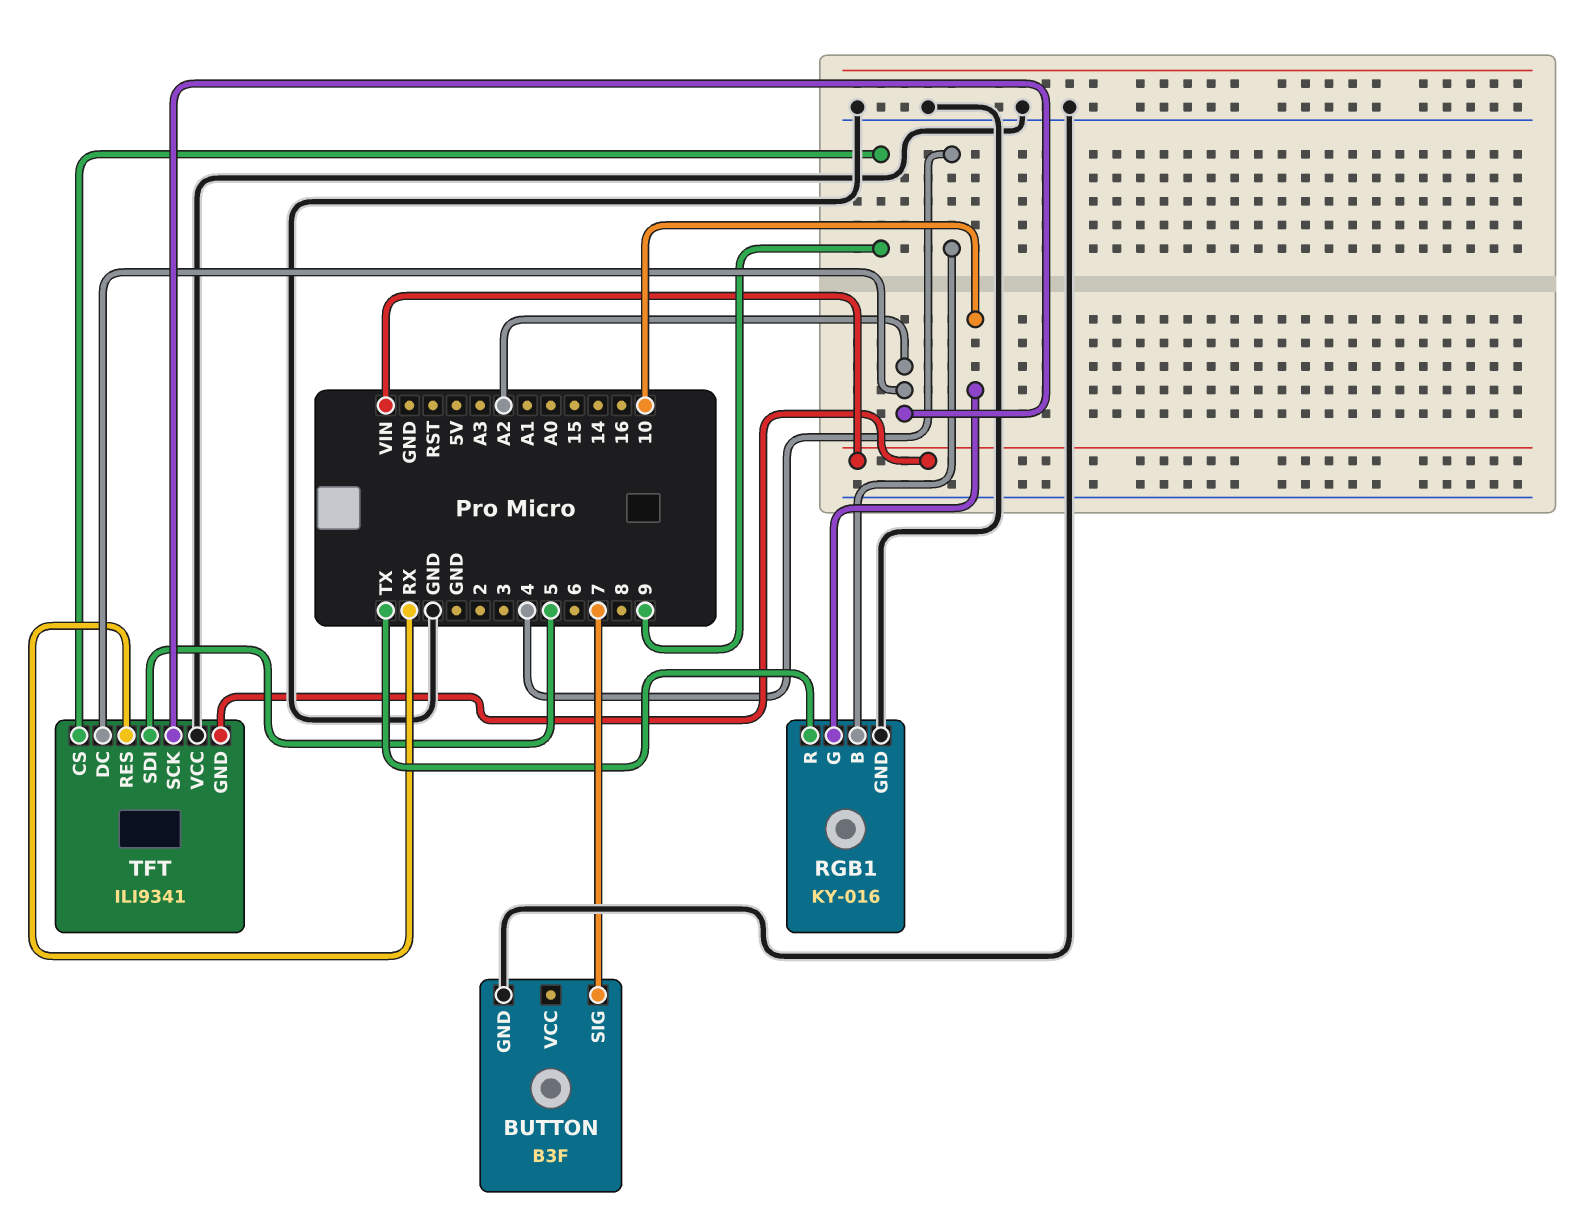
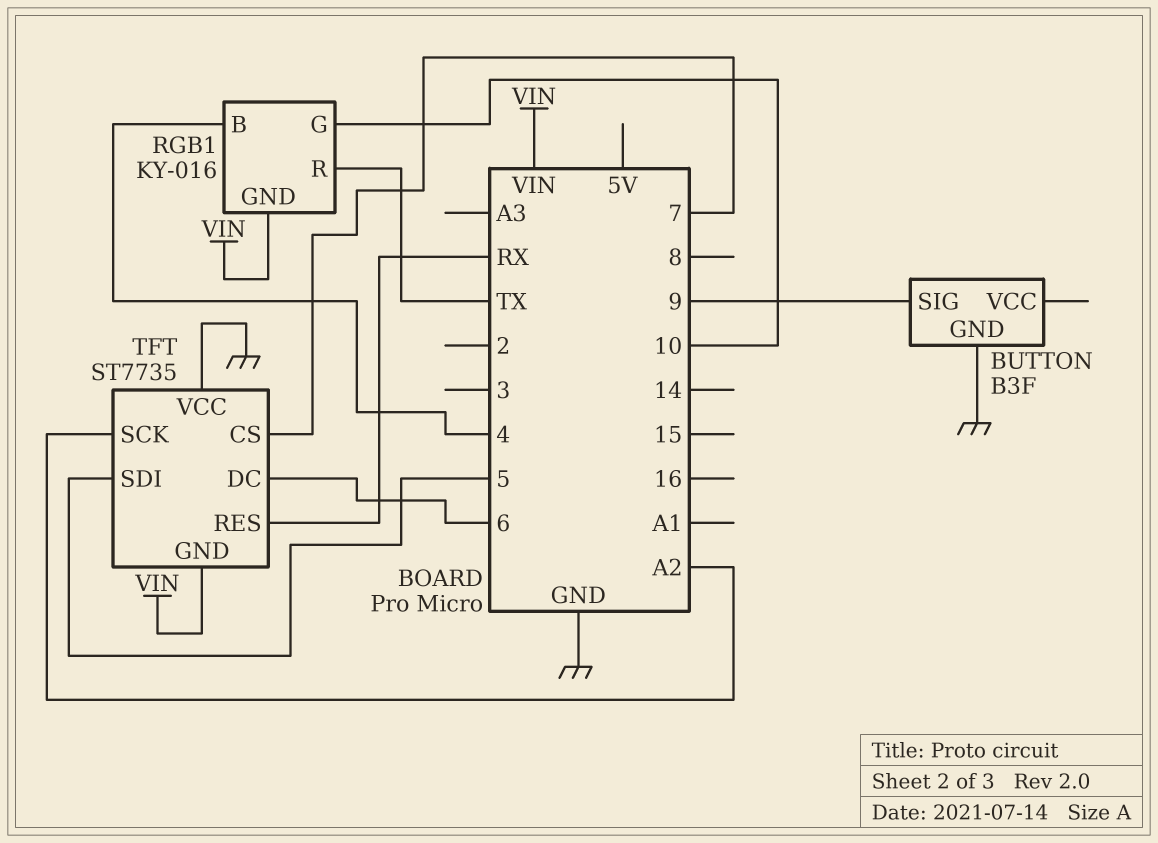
BUTTON pin SIG: 7 -> 9
RGB1 pin GND: GND -> VIN
TFT: ILI9341 -> ST7735
TFT pin CS: 9 -> 7
TFT pin DC: A2 -> 6

